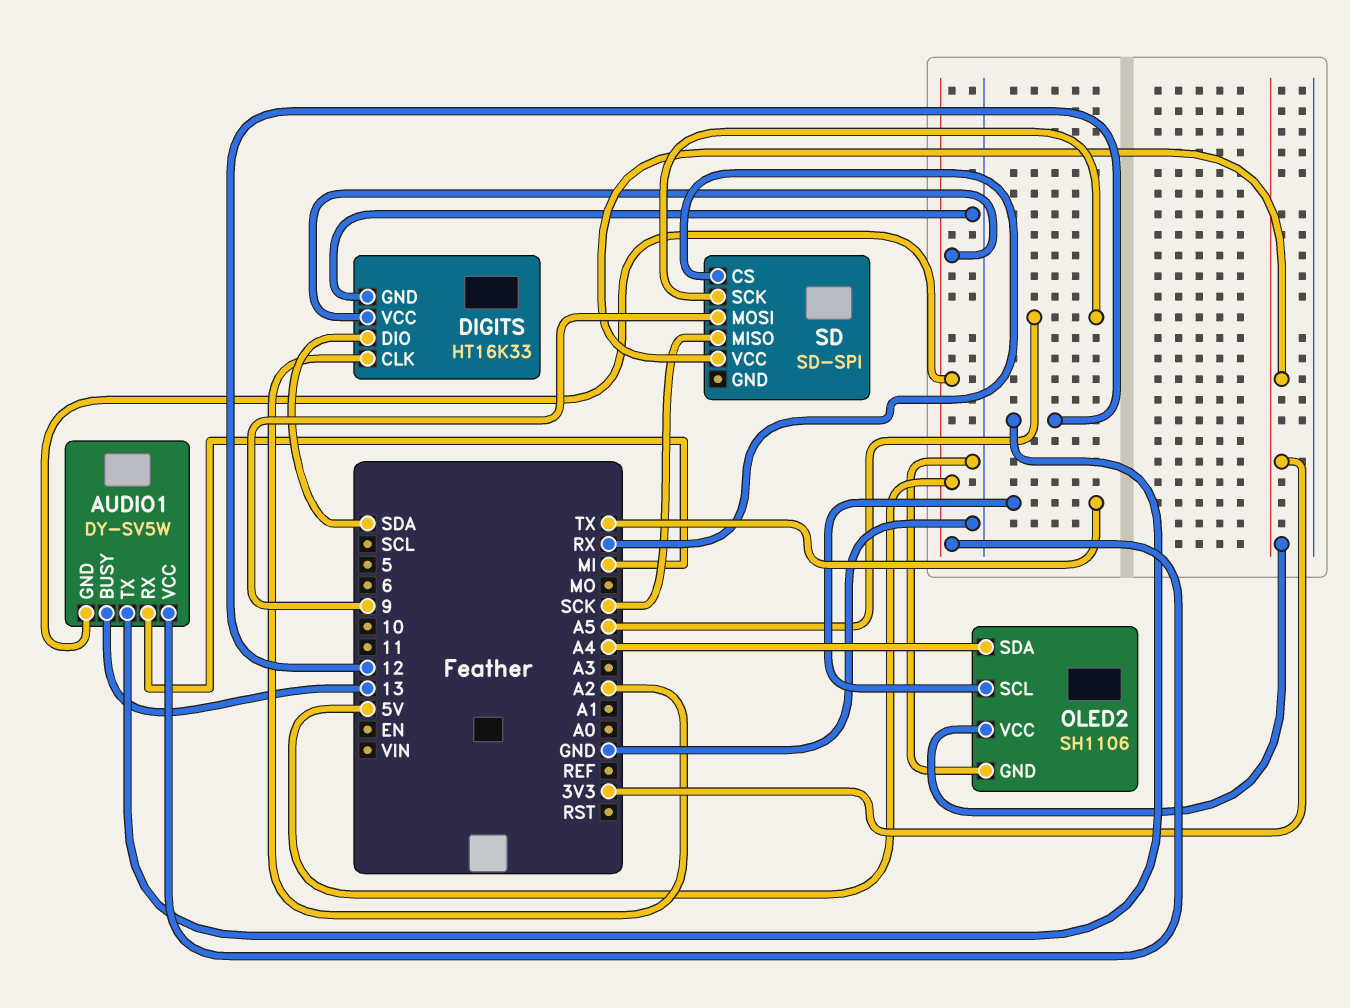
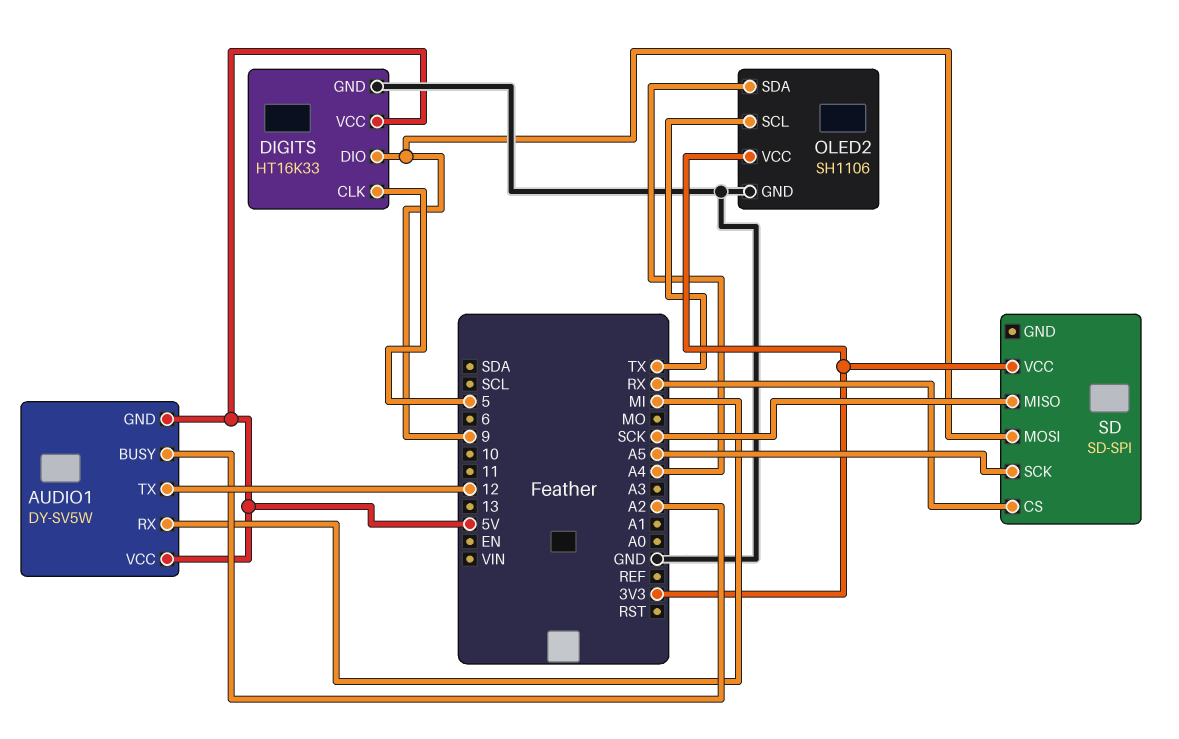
AUDIO1 pin BUSY: 13 -> A2
DIGITS pin CLK: A2 -> 5
DIGITS pin DIO: SDA -> 9

